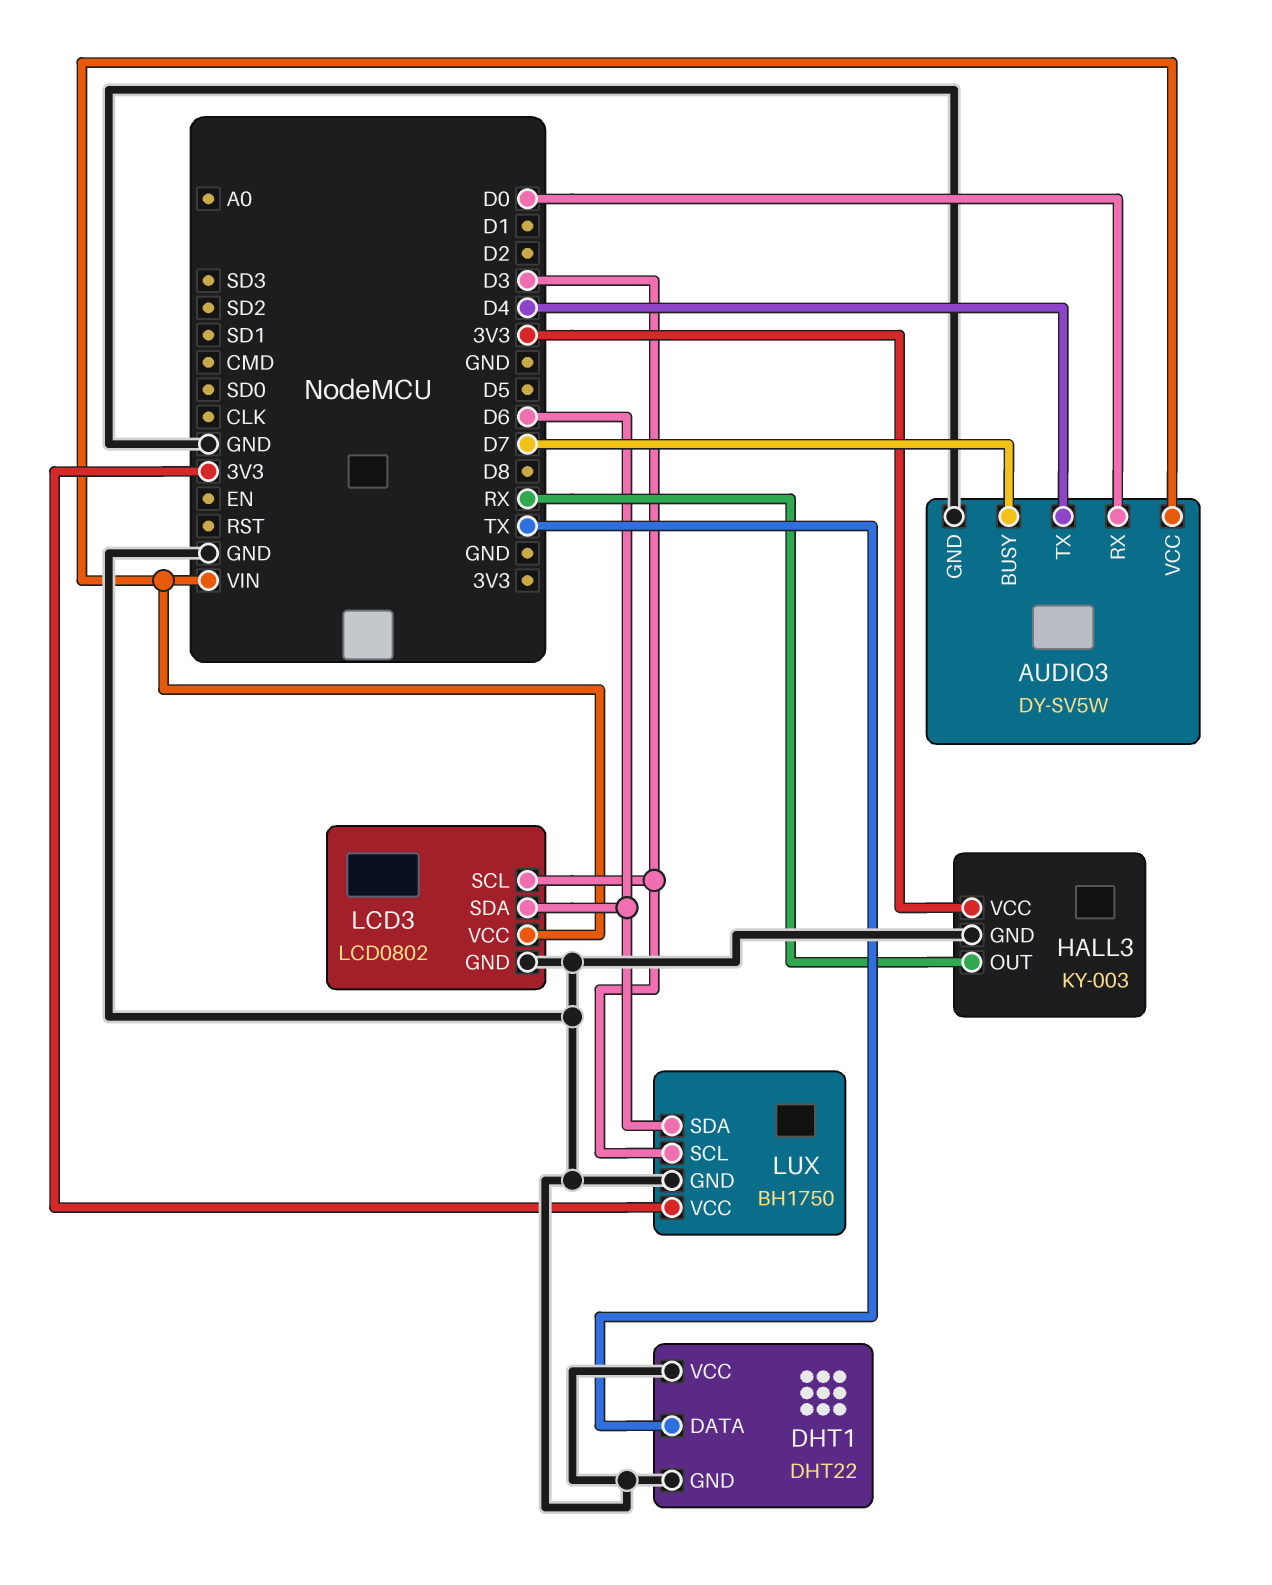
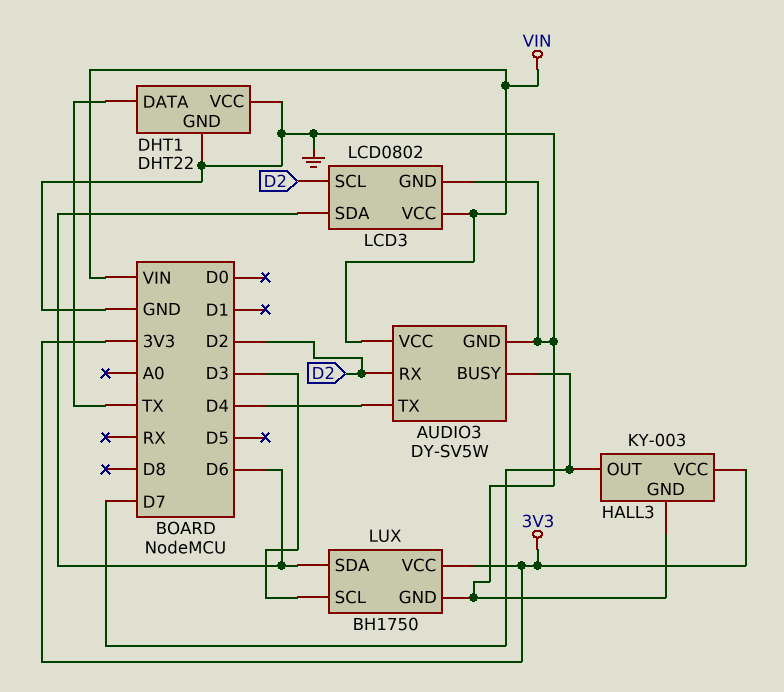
AUDIO3 pin RX: D0 -> D2
HALL3 pin OUT: RX -> D7
LCD3 pin SCL: D3 -> D2

